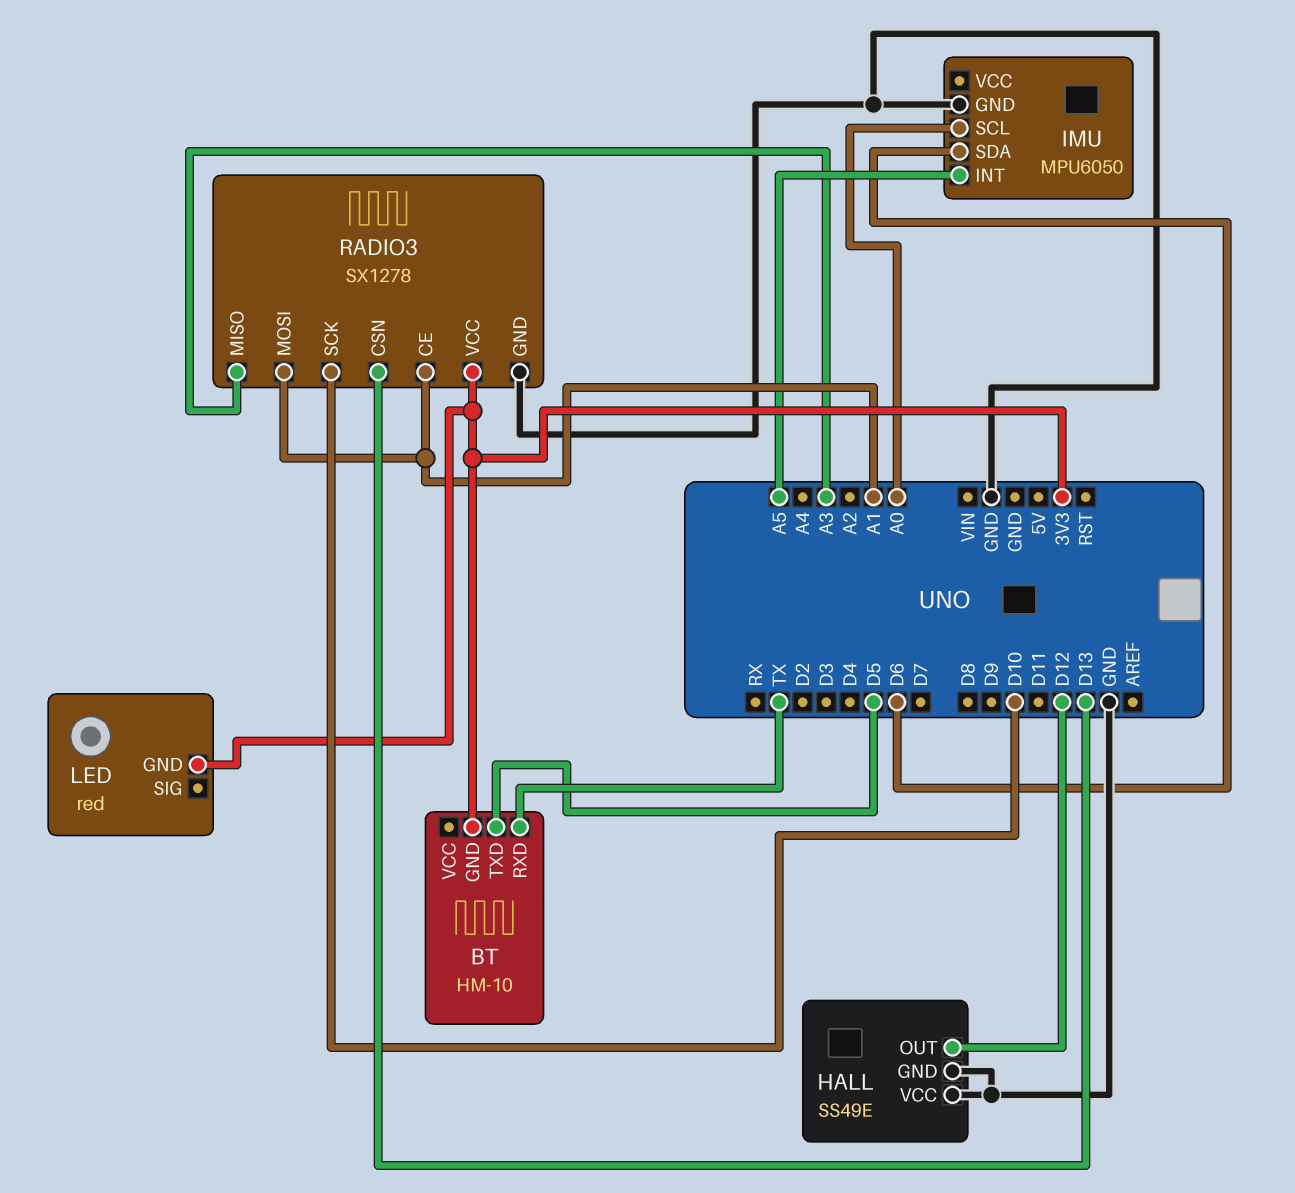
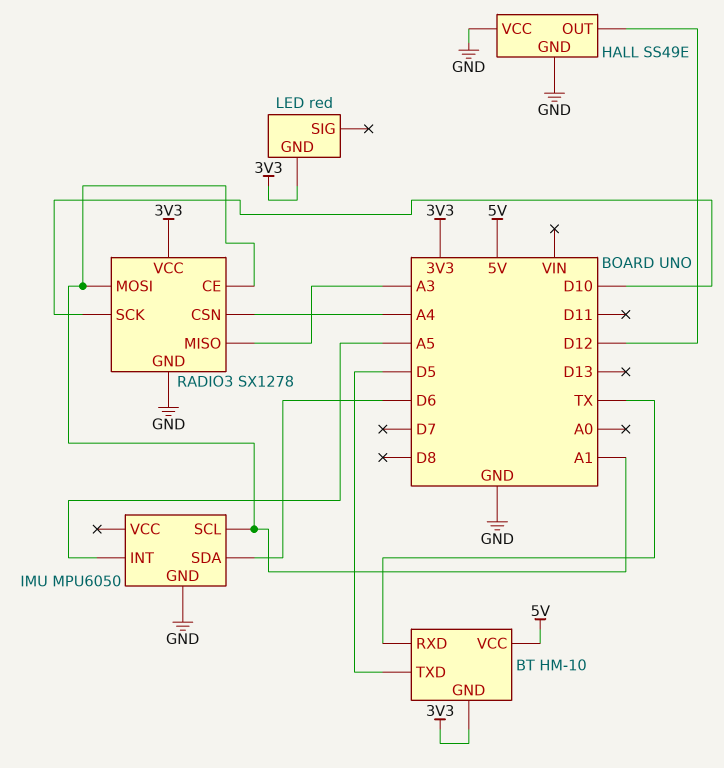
BT pin VCC: none -> 5V
IMU pin SCL: A0 -> A1
RADIO3 pin CSN: D13 -> A4

